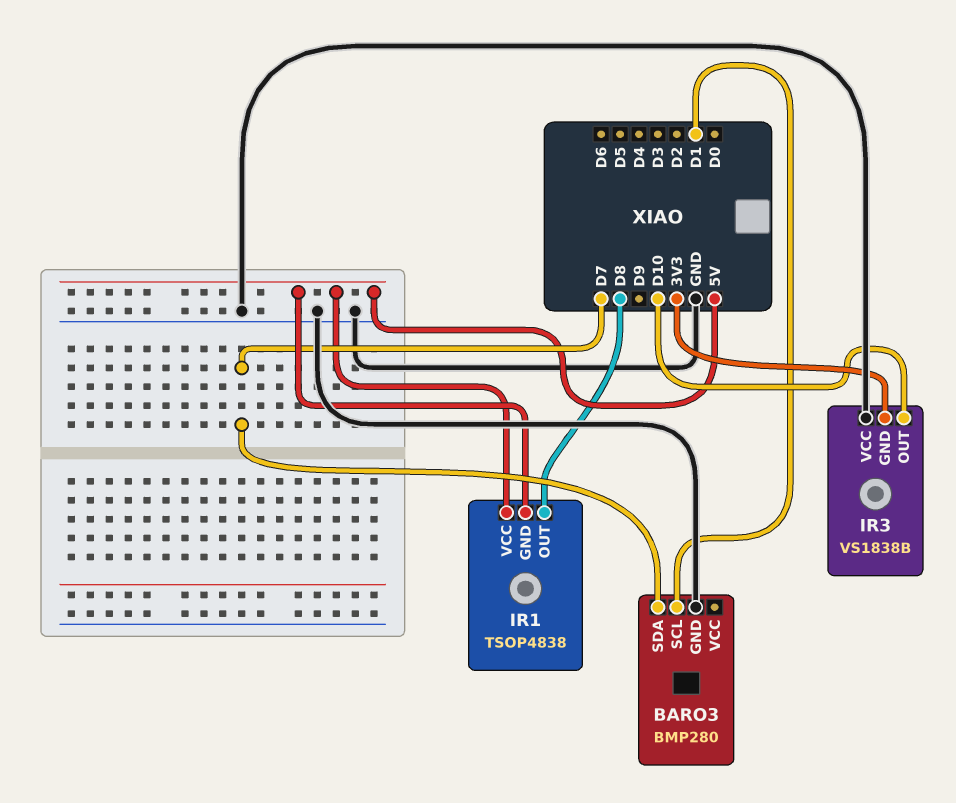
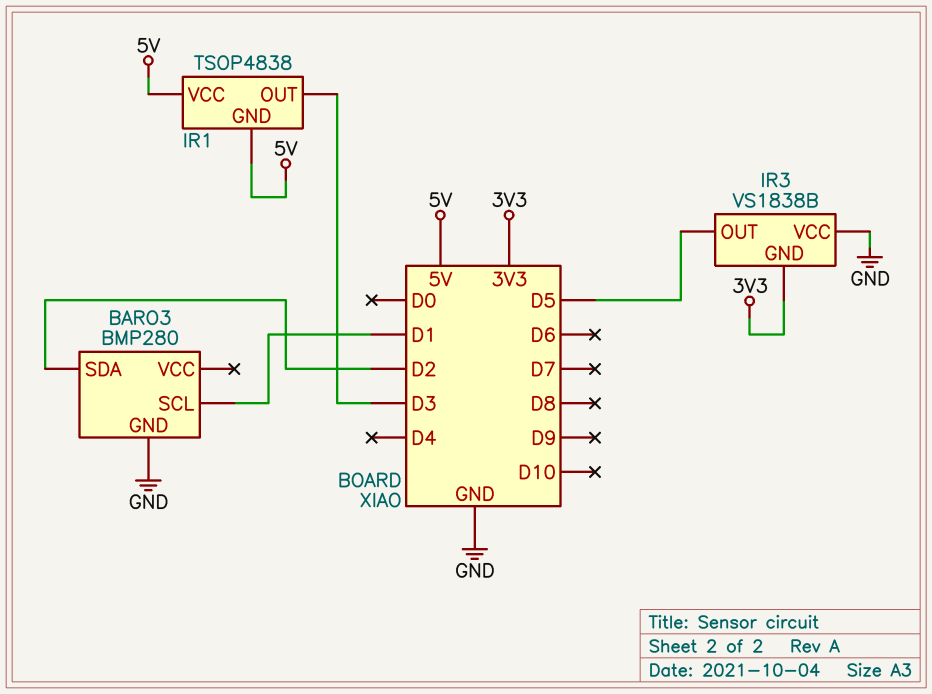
BARO3 pin SDA: D7 -> D2
IR1 pin OUT: D8 -> D3
IR3 pin OUT: D10 -> D5

